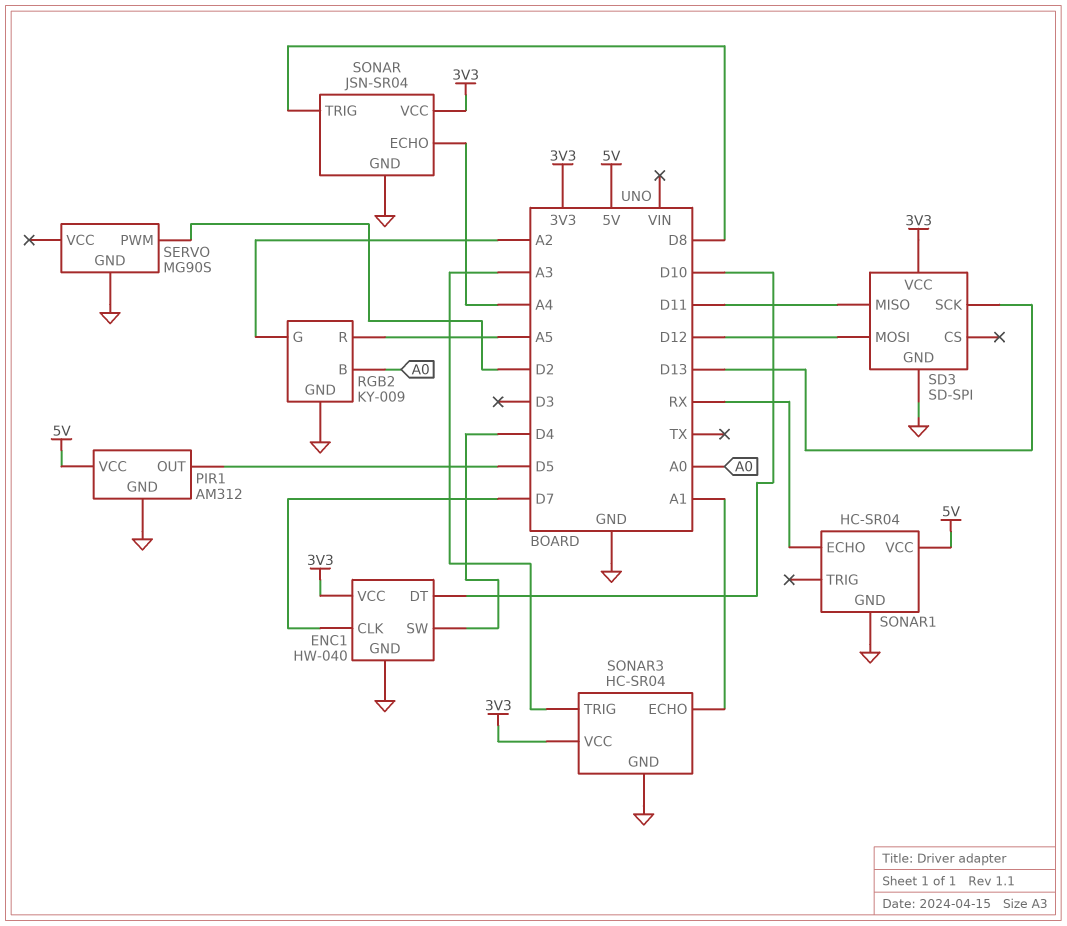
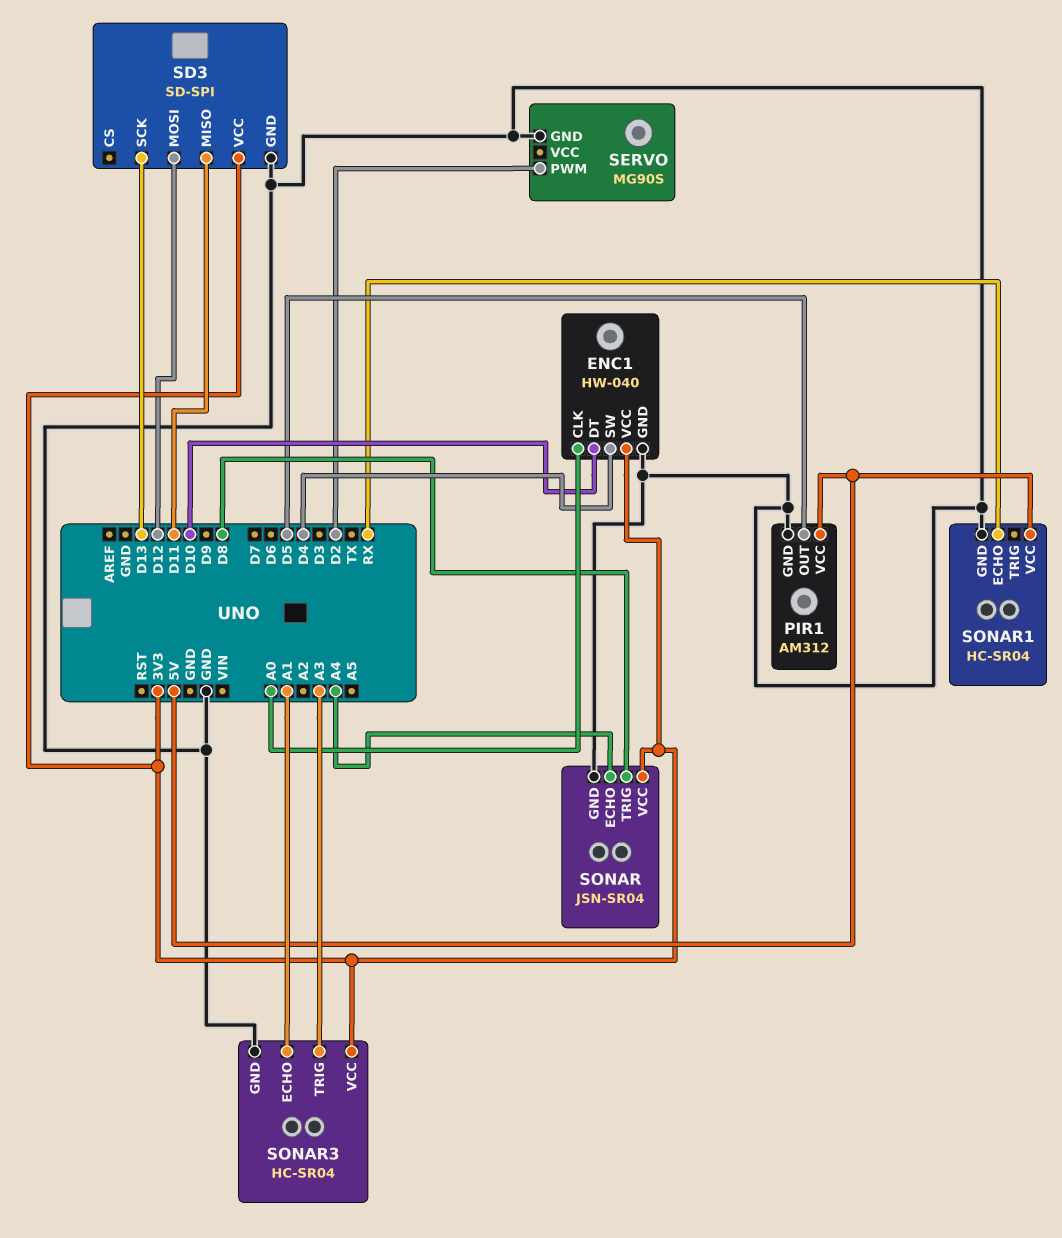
ENC1 pin CLK: D7 -> A0
RGB2: KY-009 -> none
RGB2 pin B: A0 -> none
RGB2 pin G: A2 -> none
RGB2 pin GND: GND -> none
RGB2 pin R: A5 -> none

